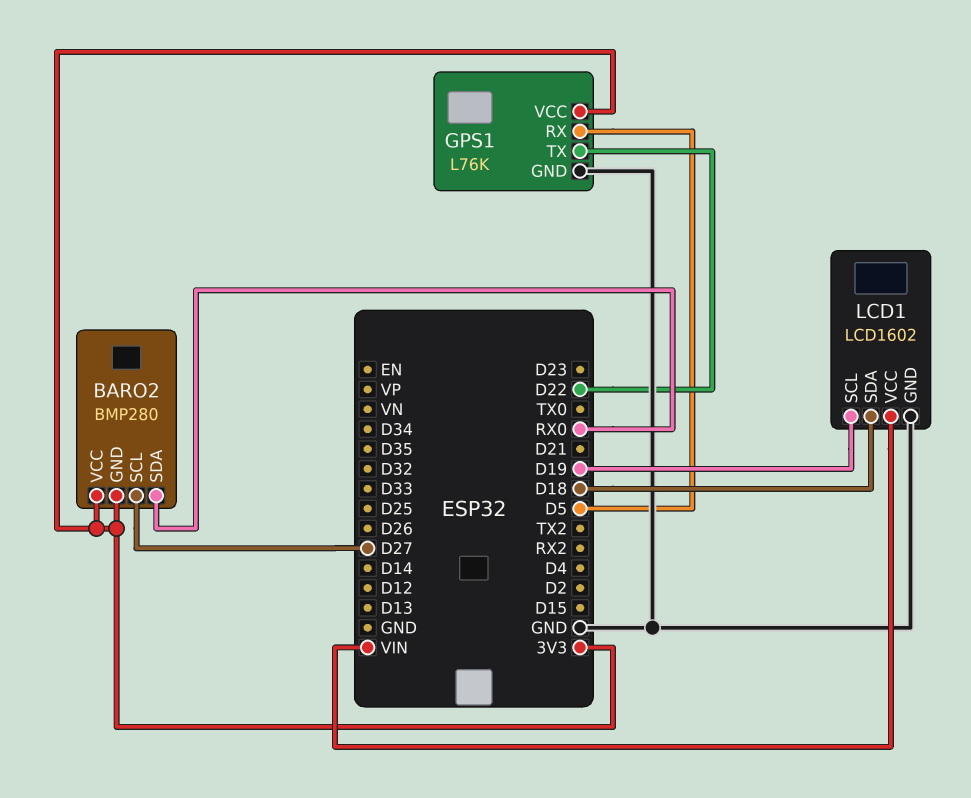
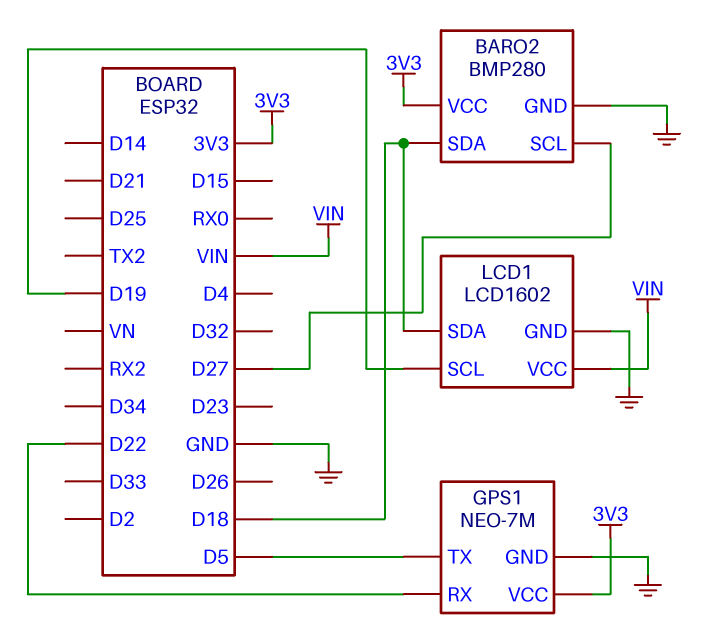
BARO2 pin GND: 3V3 -> GND
BARO2 pin SDA: RX0 -> D18
GPS1: L76K -> NEO-7M
GPS1 pin RX: D5 -> D22
GPS1 pin TX: D22 -> D5

